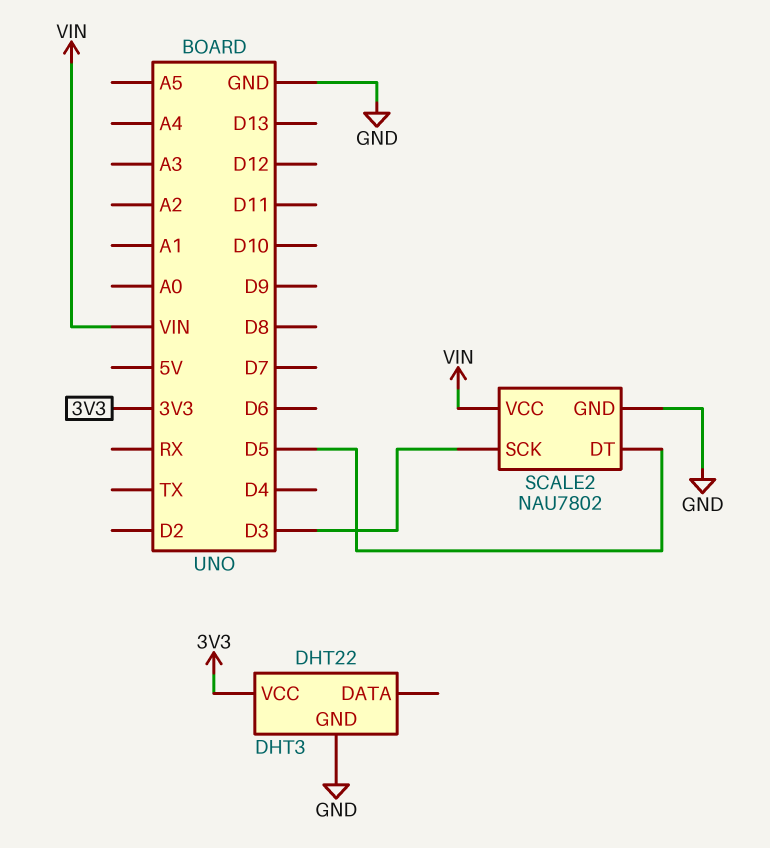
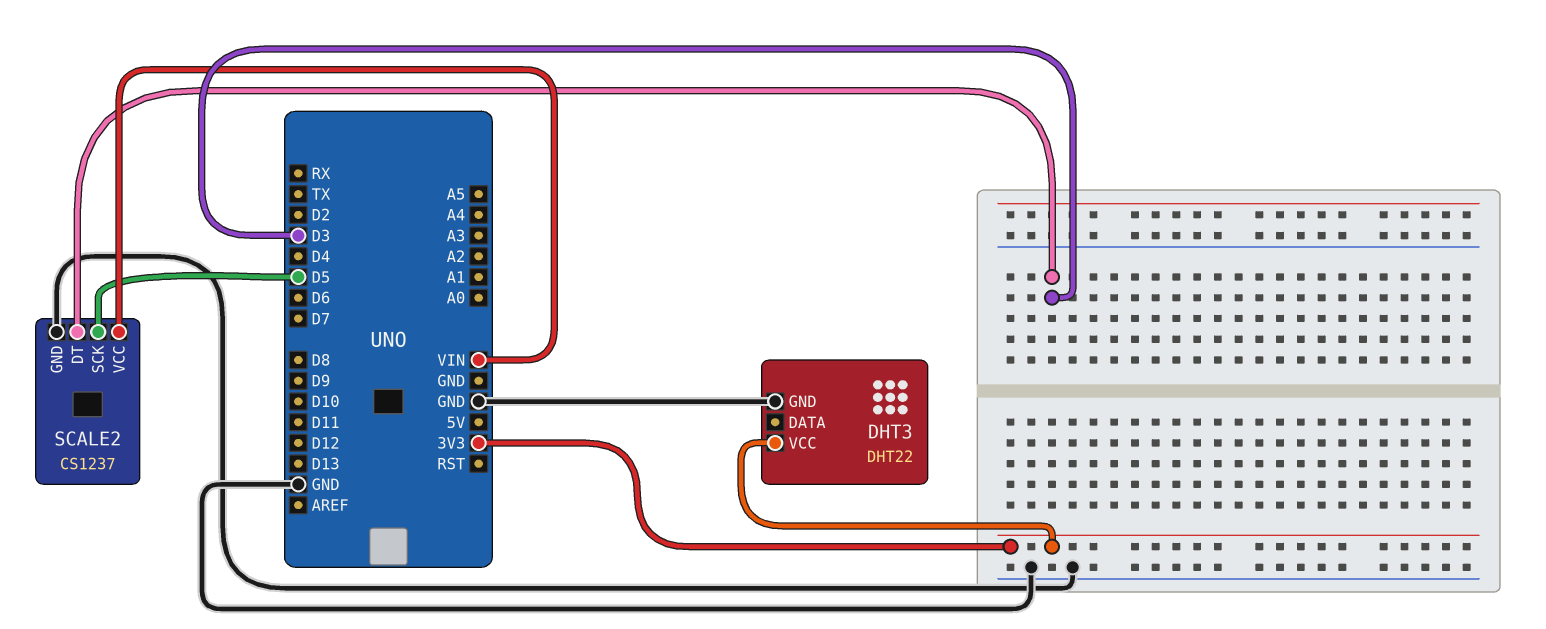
SCALE2: NAU7802 -> CS1237
SCALE2 pin DT: D5 -> D3
SCALE2 pin SCK: D3 -> D5

